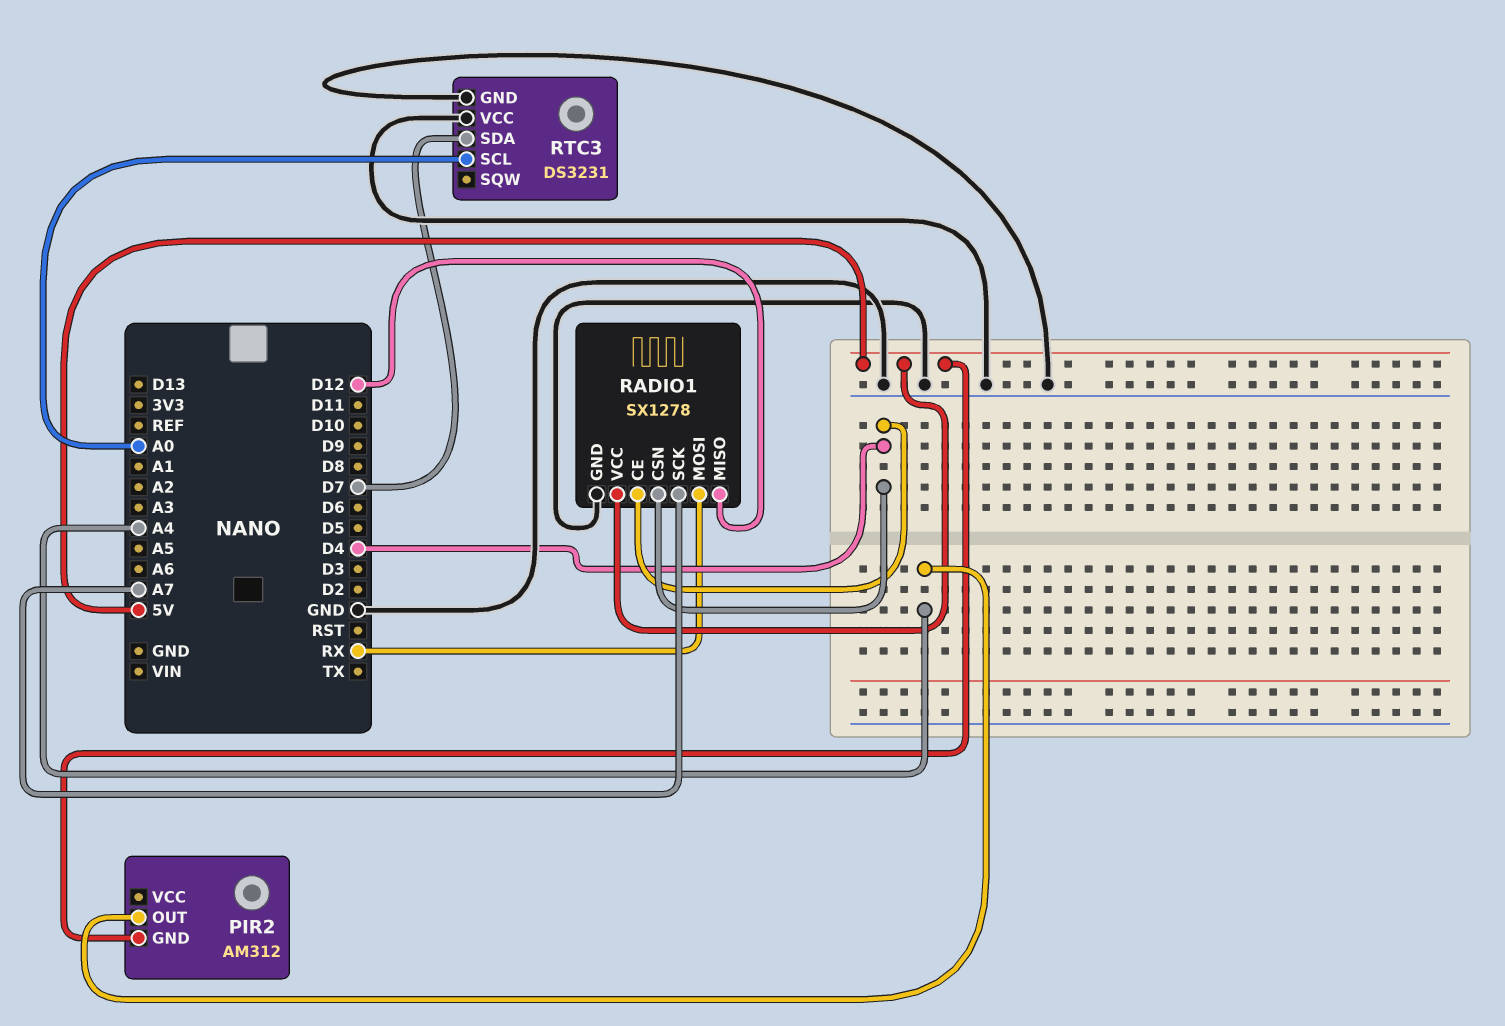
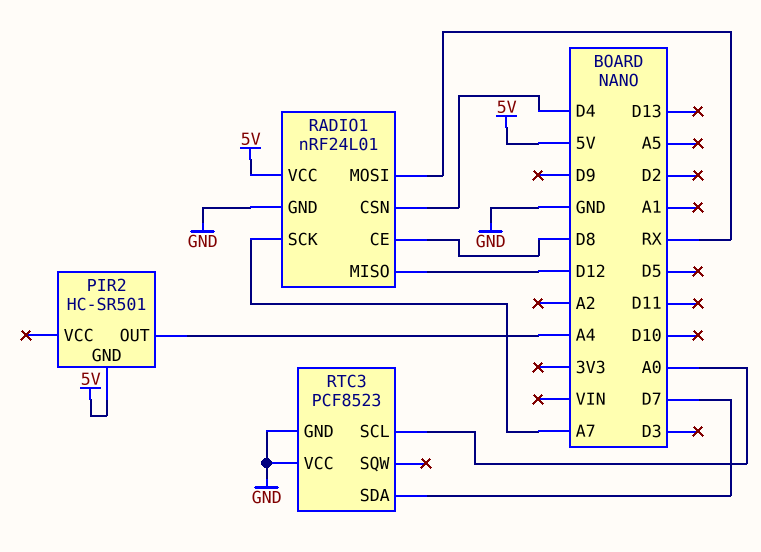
PIR2: AM312 -> HC-SR501
RADIO1: SX1278 -> nRF24L01
RADIO1 pin CE: D4 -> D8
RTC3: DS3231 -> PCF8523

